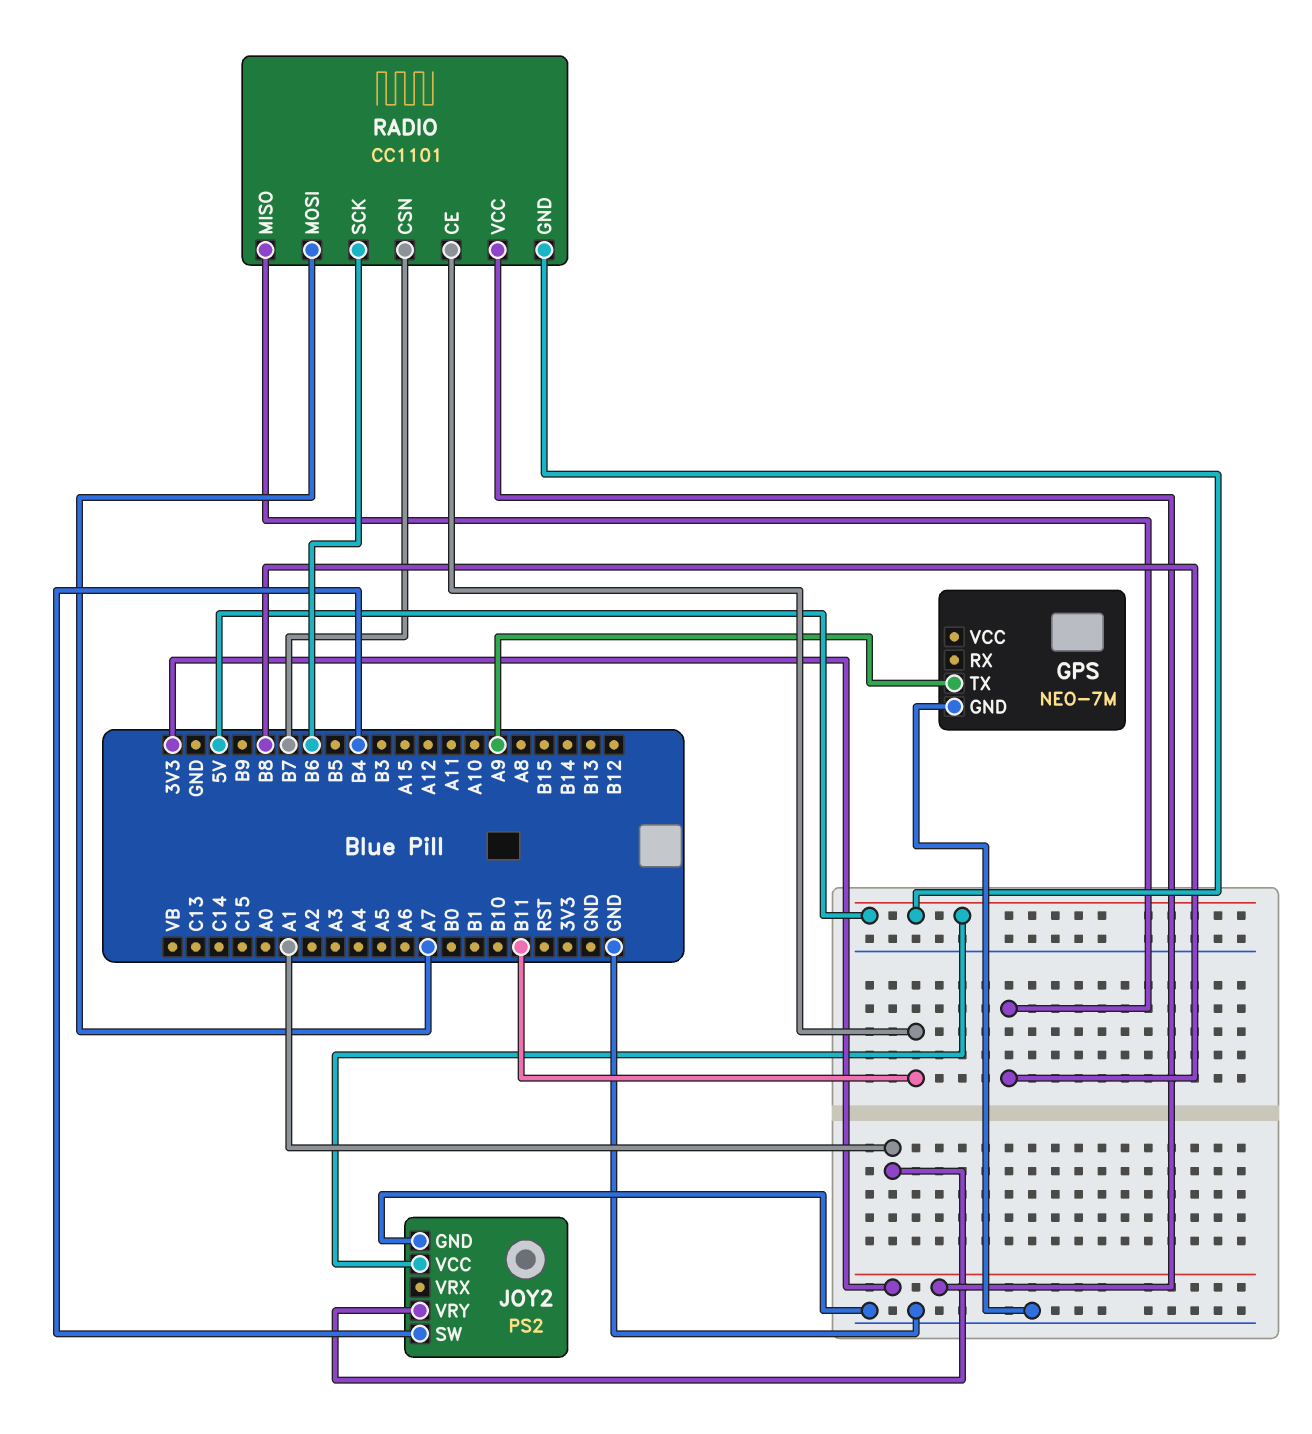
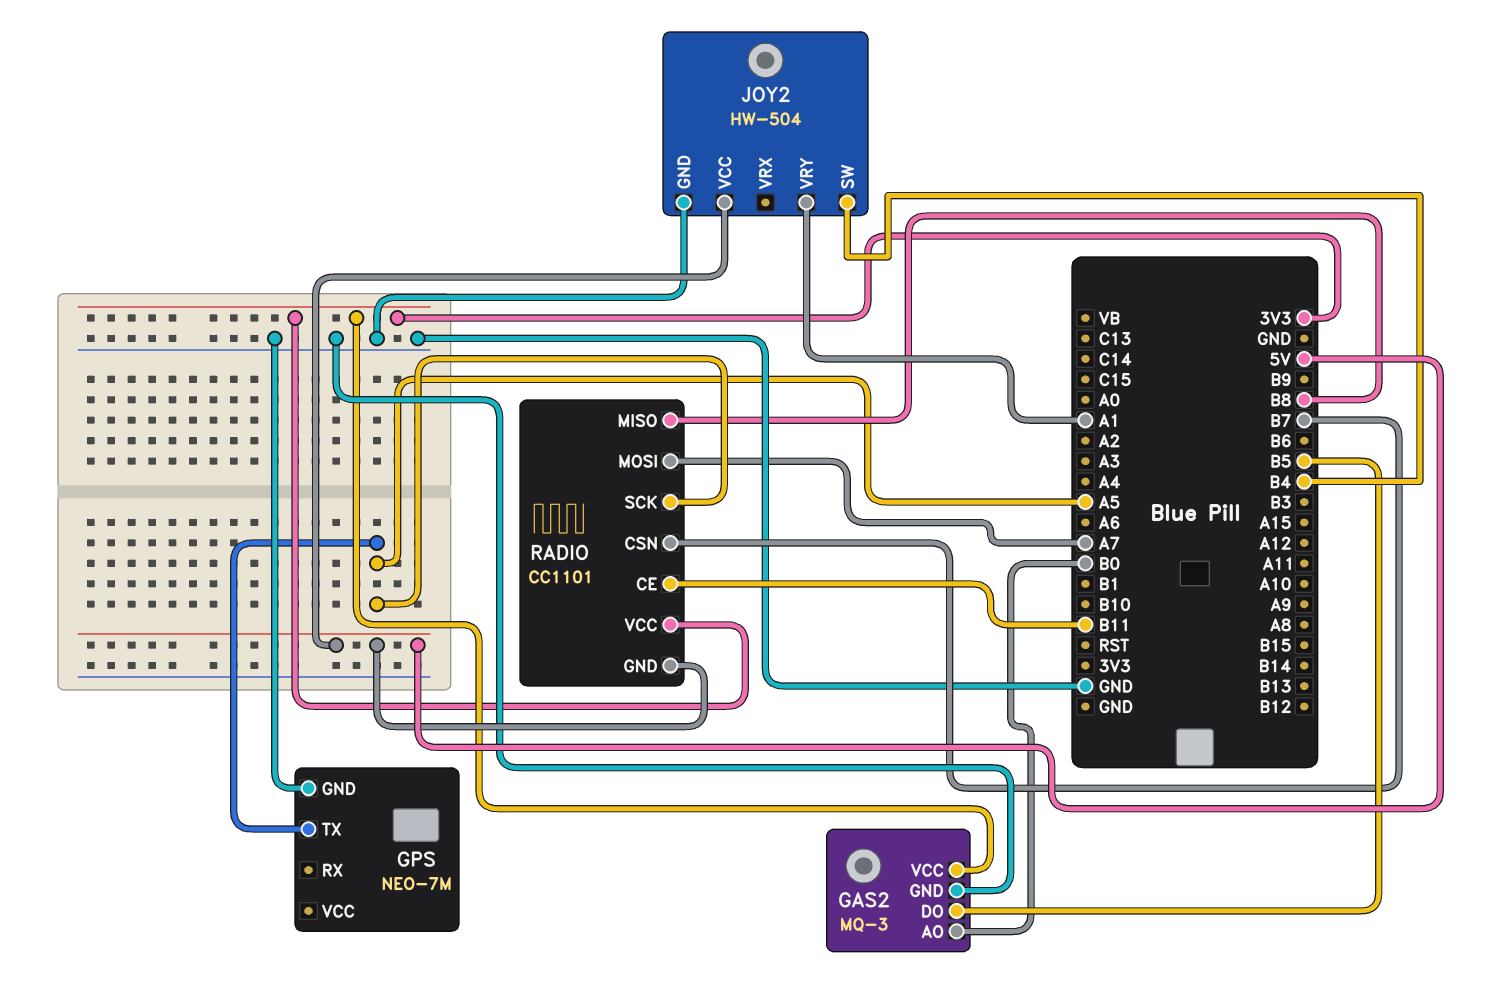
GAS2: none -> MQ-3
GAS2 pin AO: none -> B0
GAS2 pin DO: none -> B5
GAS2 pin GND: none -> GND
GAS2 pin VCC: none -> 3V3
GPS pin TX: A9 -> A5
JOY2: PS2 -> HW-504
RADIO pin SCK: B6 -> A5

